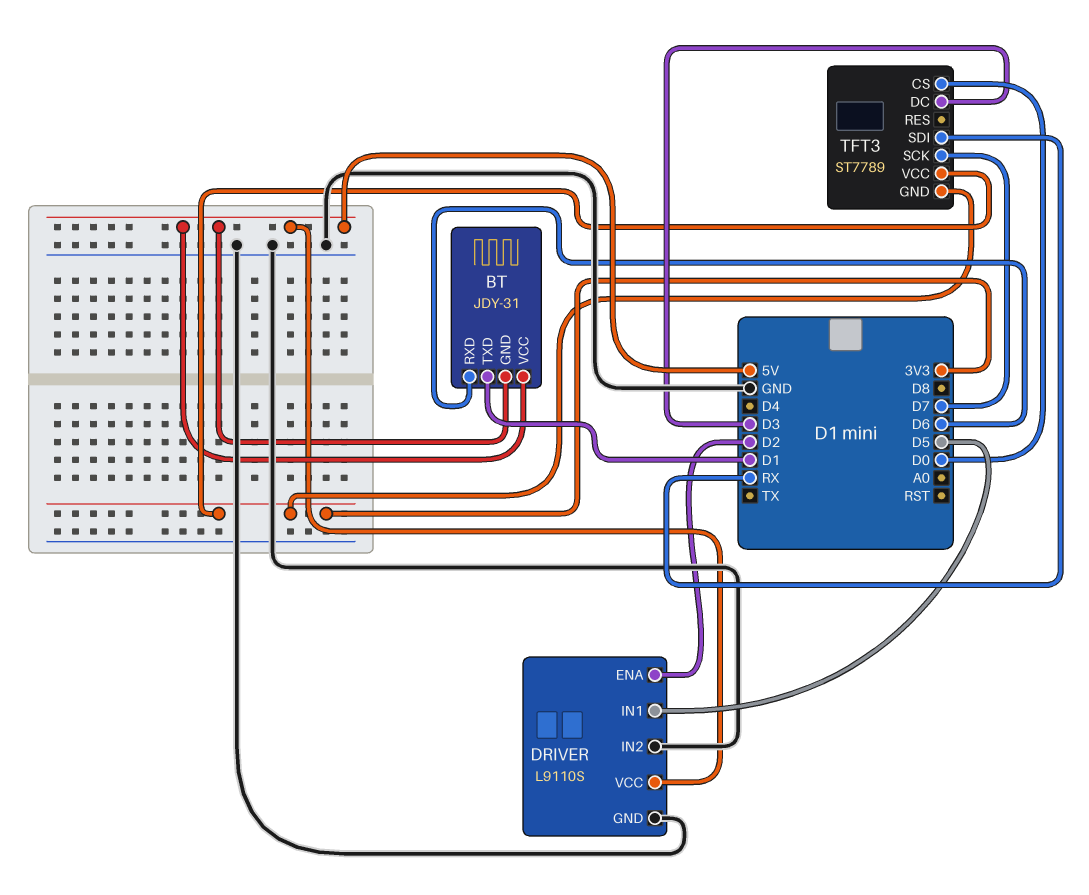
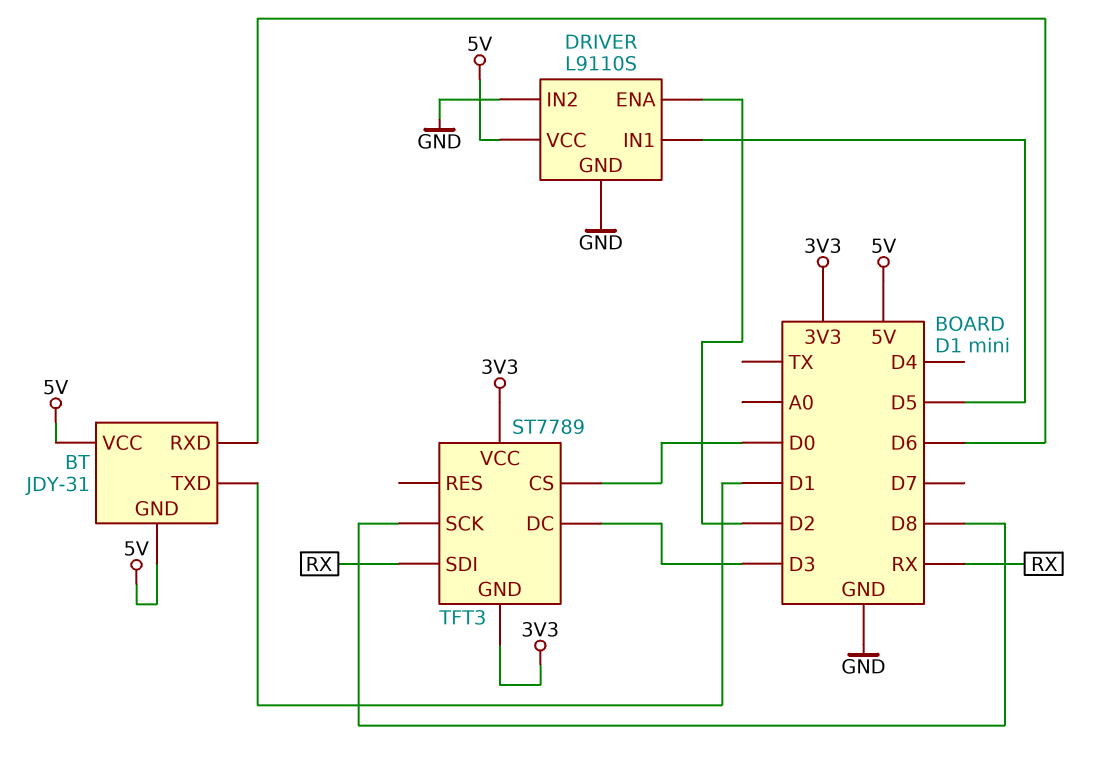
TFT3 pin SCK: D7 -> D8

